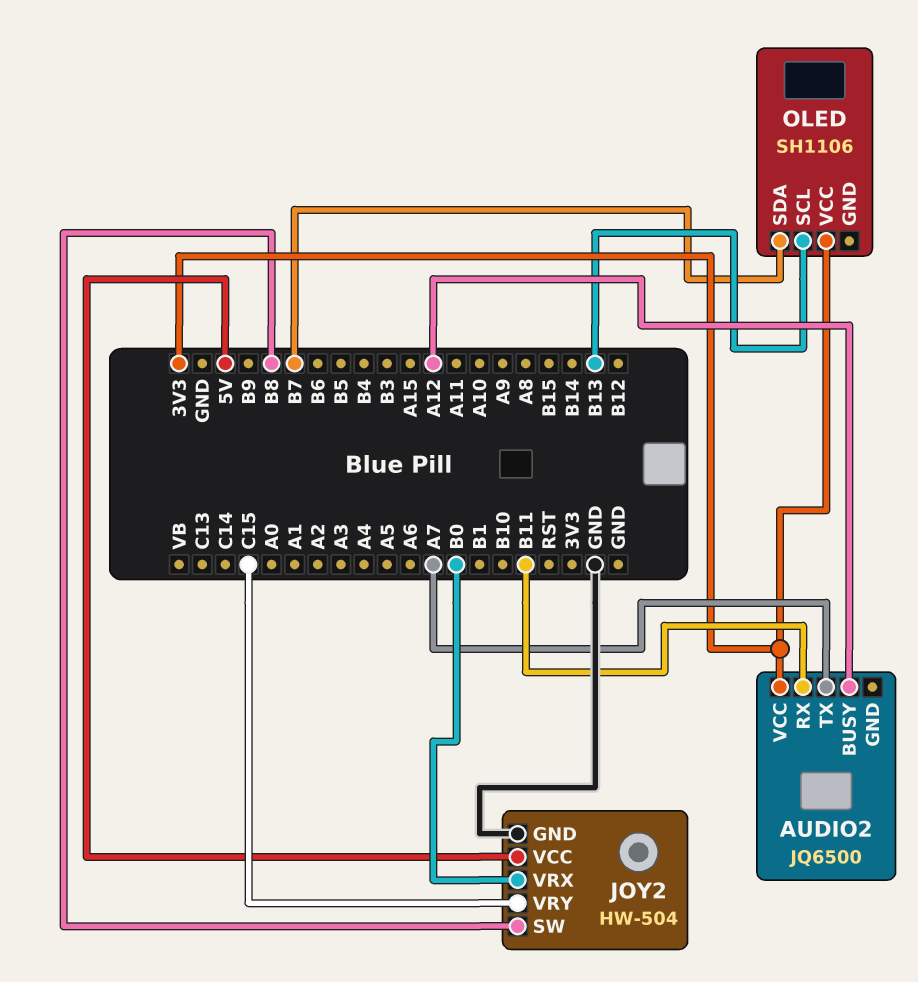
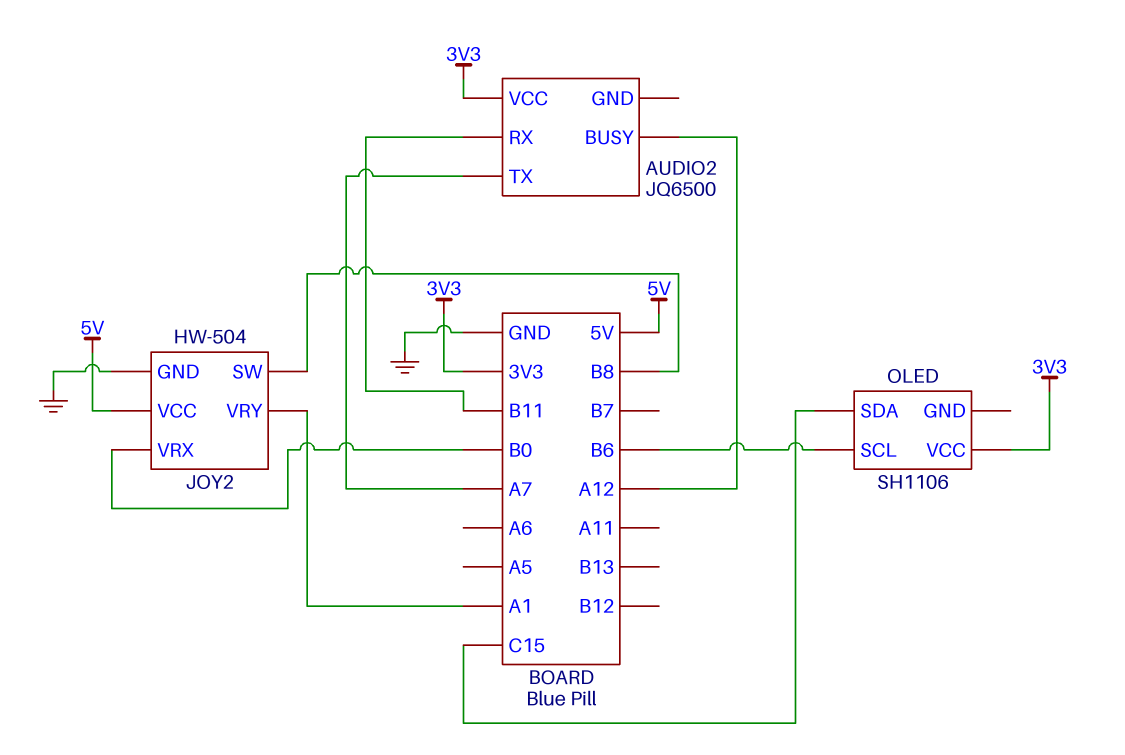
JOY2 pin VRY: C15 -> A1
OLED pin SCL: B13 -> B6
OLED pin SDA: B7 -> C15

